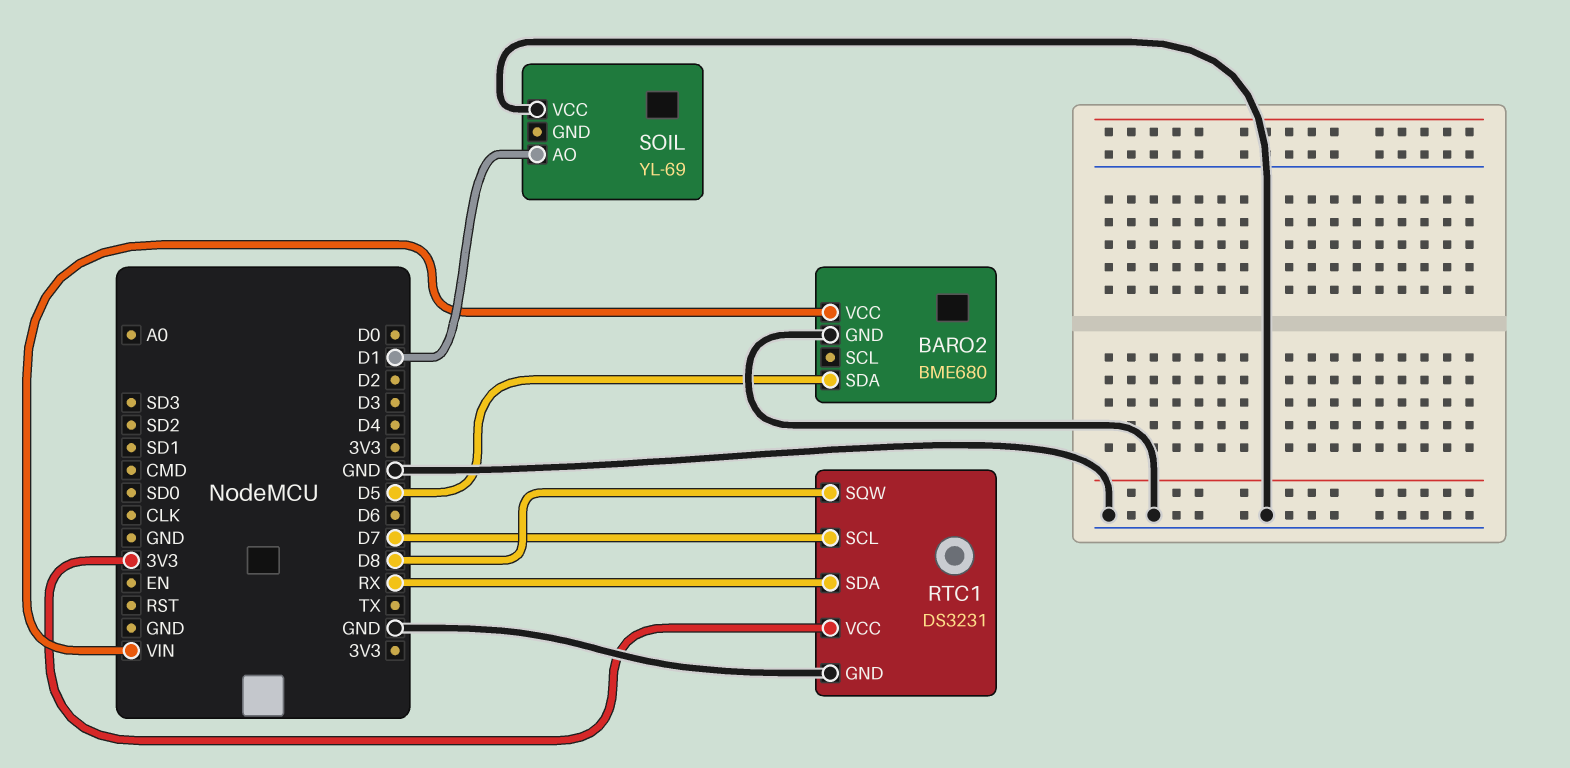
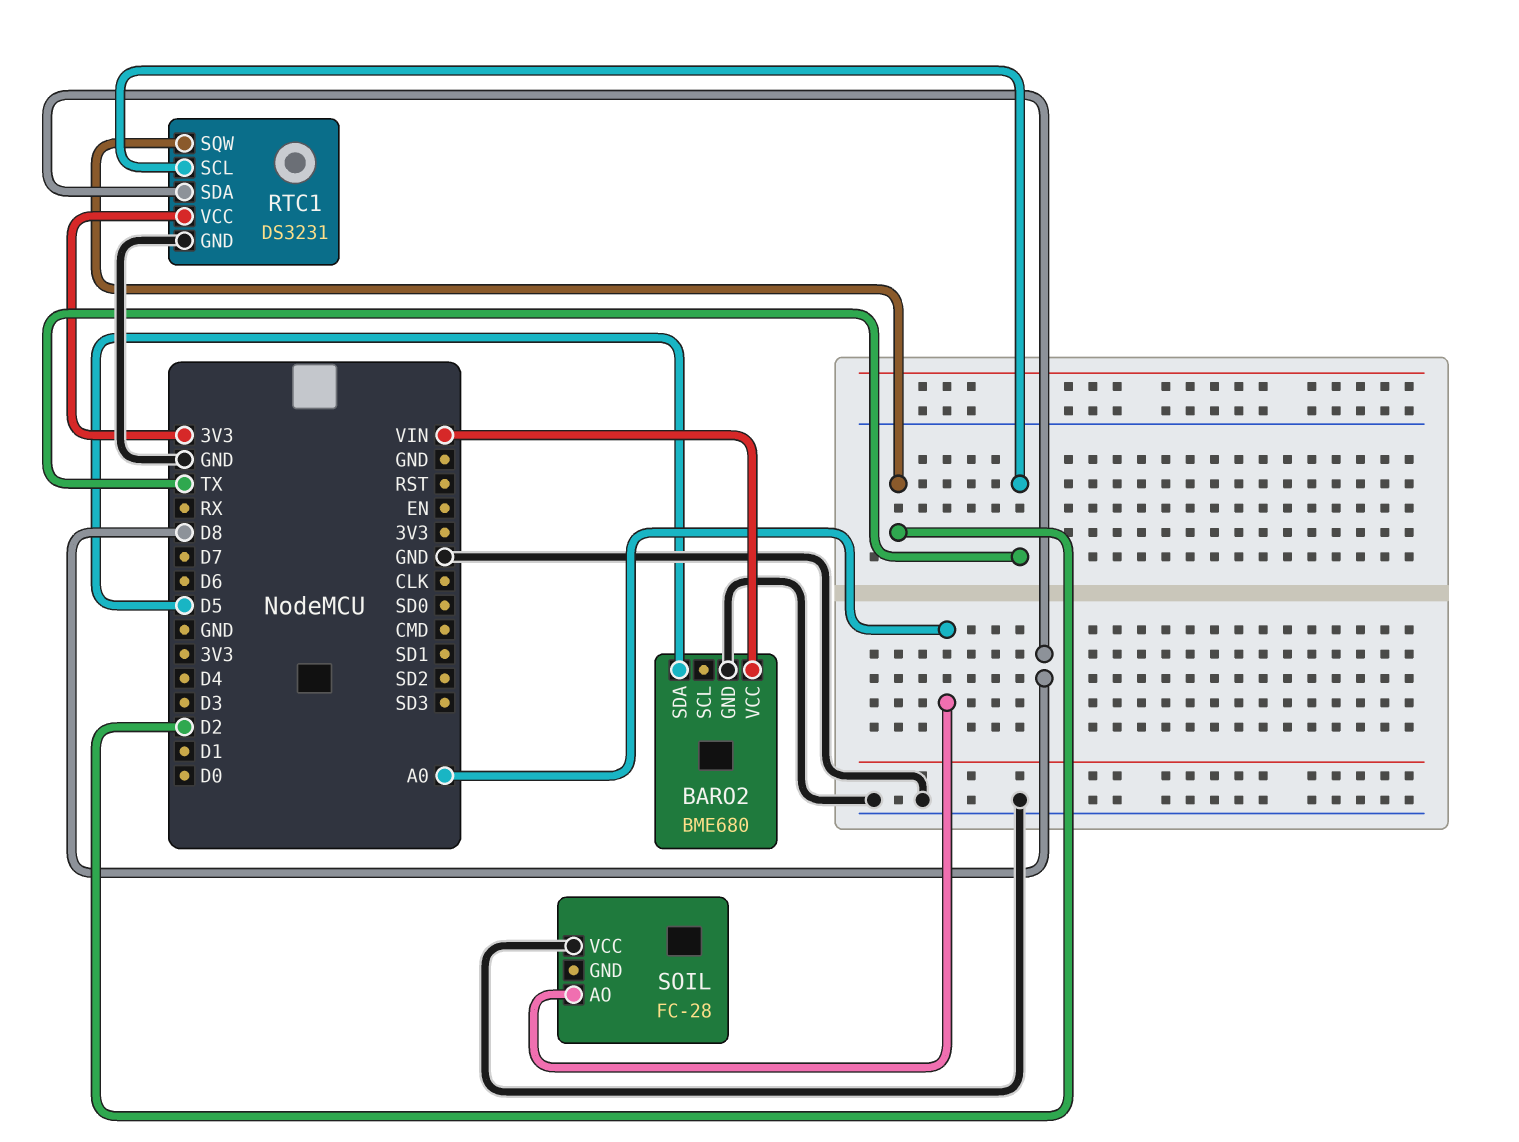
RTC1 pin SCL: D7 -> TX
RTC1 pin SDA: RX -> D8
RTC1 pin SQW: D8 -> D2
SOIL: YL-69 -> FC-28
SOIL pin AO: D1 -> A0

